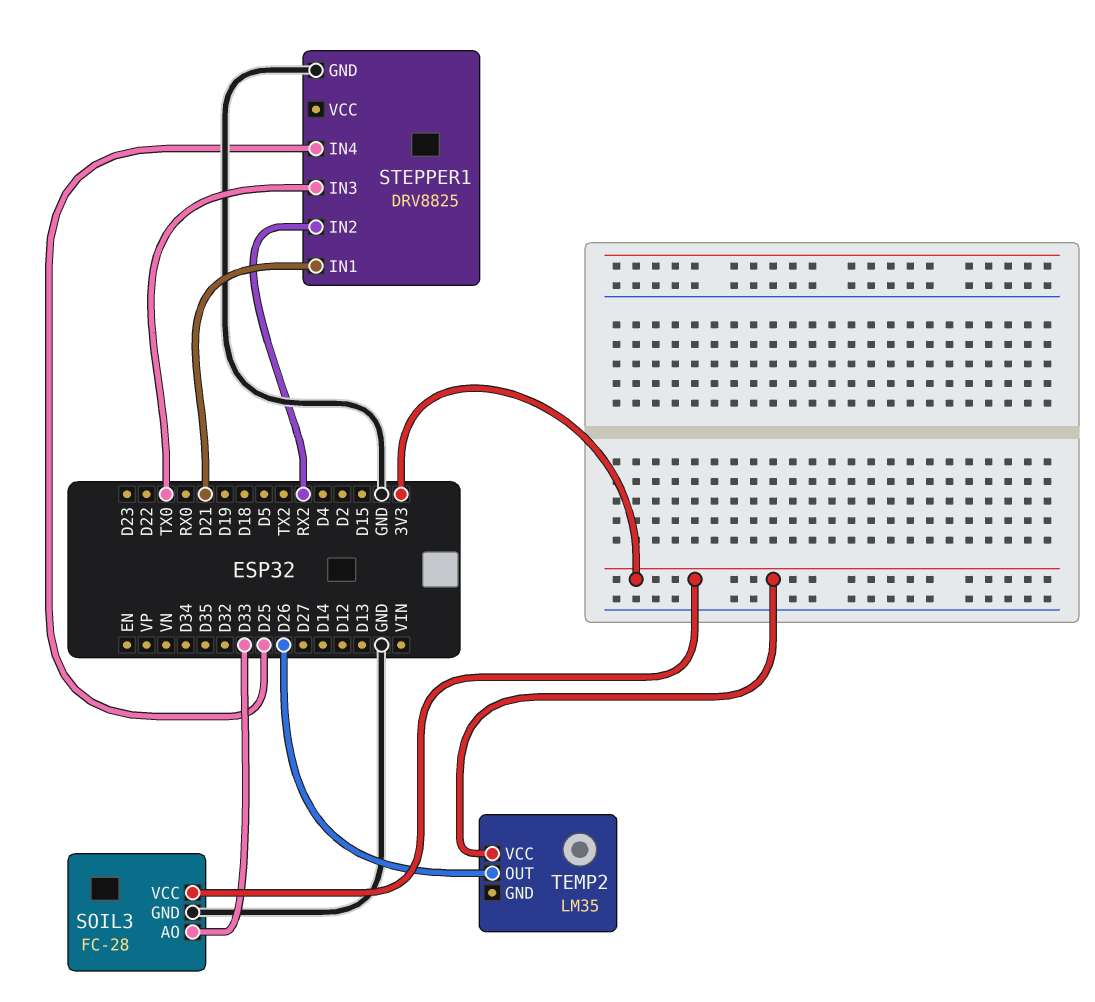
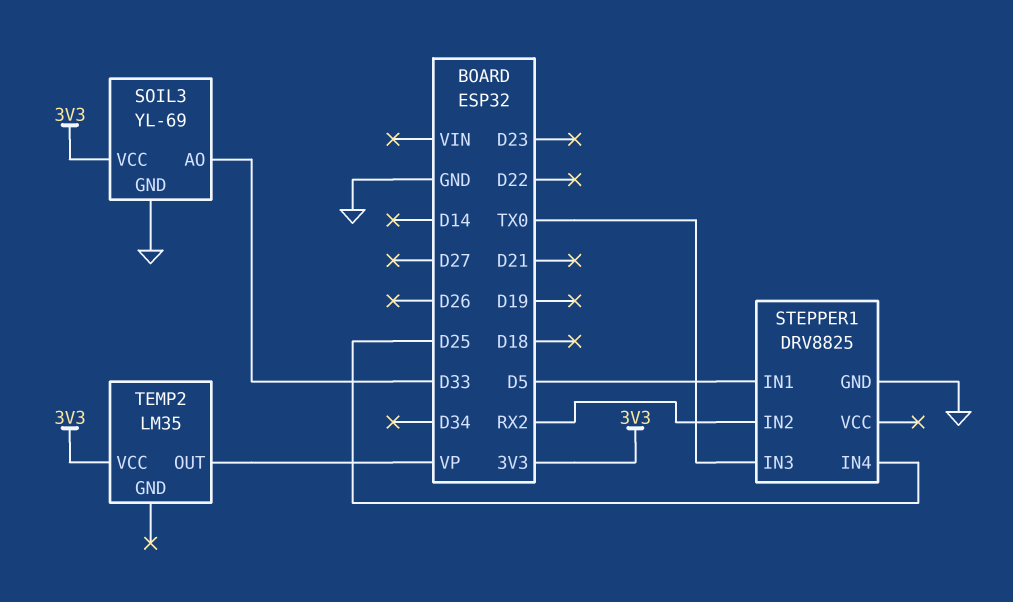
SOIL3: FC-28 -> YL-69
STEPPER1 pin IN1: D21 -> D5
TEMP2 pin OUT: D26 -> VP

